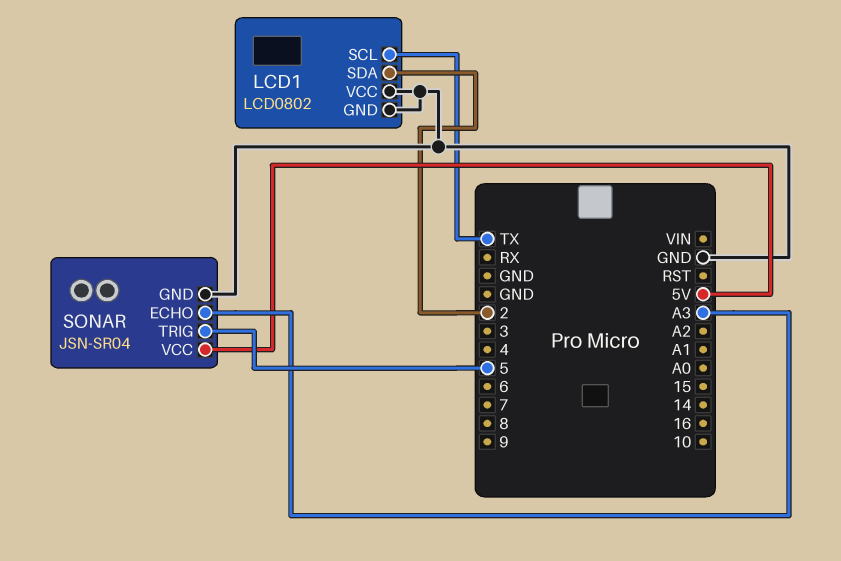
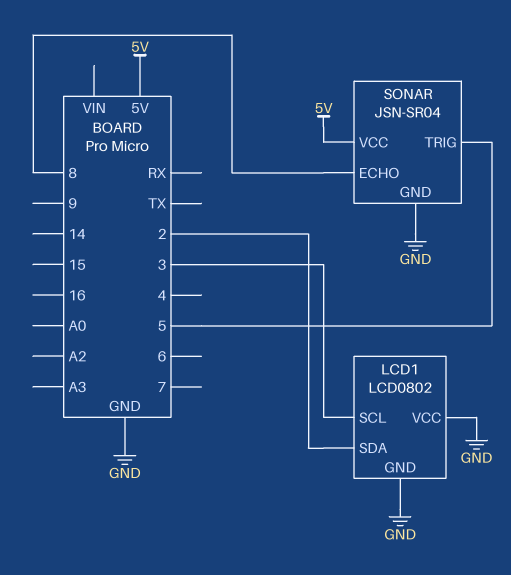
LCD1 pin SCL: TX -> 3
SONAR pin ECHO: A3 -> 8

